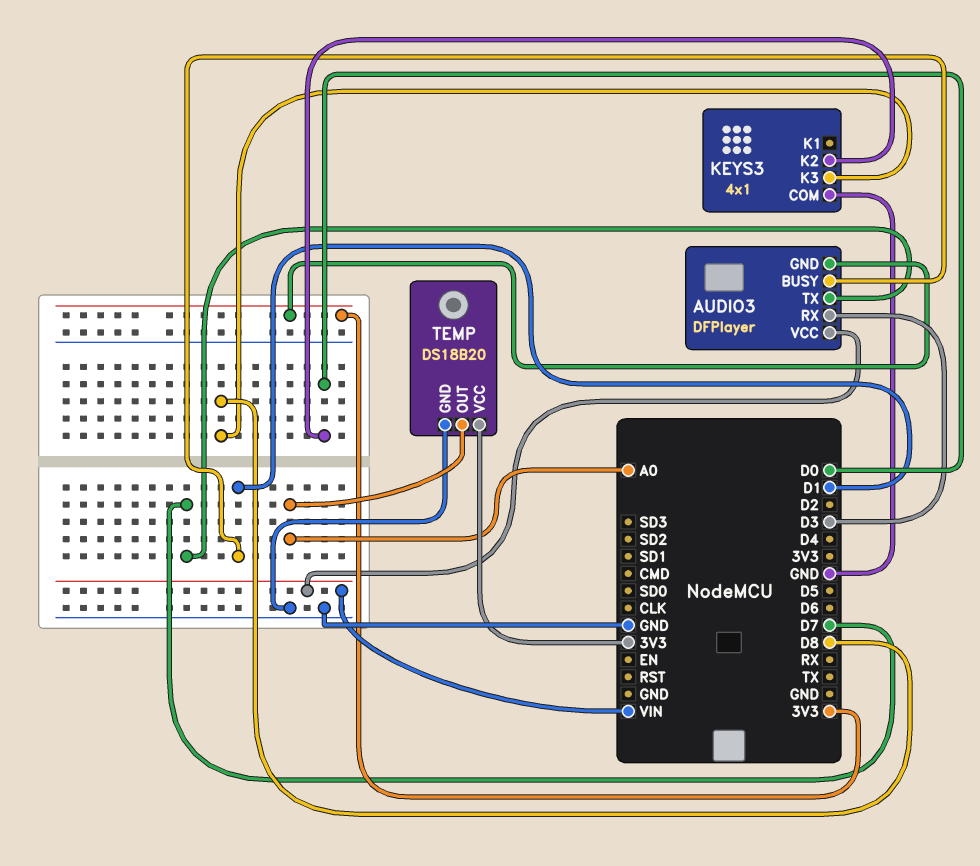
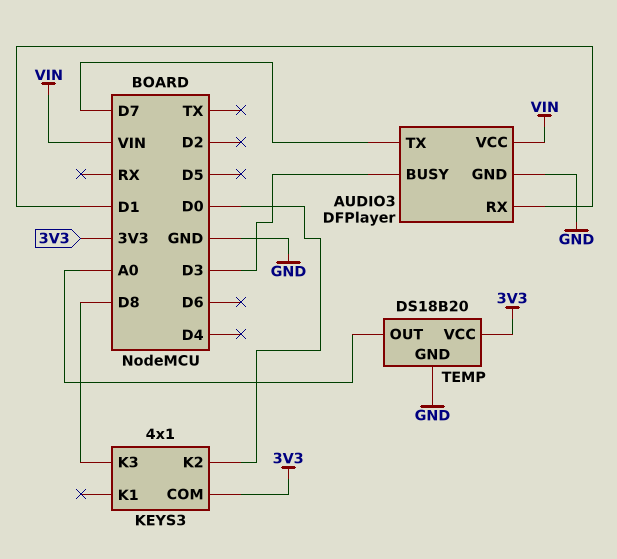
AUDIO3 pin BUSY: D1 -> D3
AUDIO3 pin GND: 3V3 -> GND
AUDIO3 pin RX: D3 -> D1
KEYS3 pin COM: GND -> 3V3

